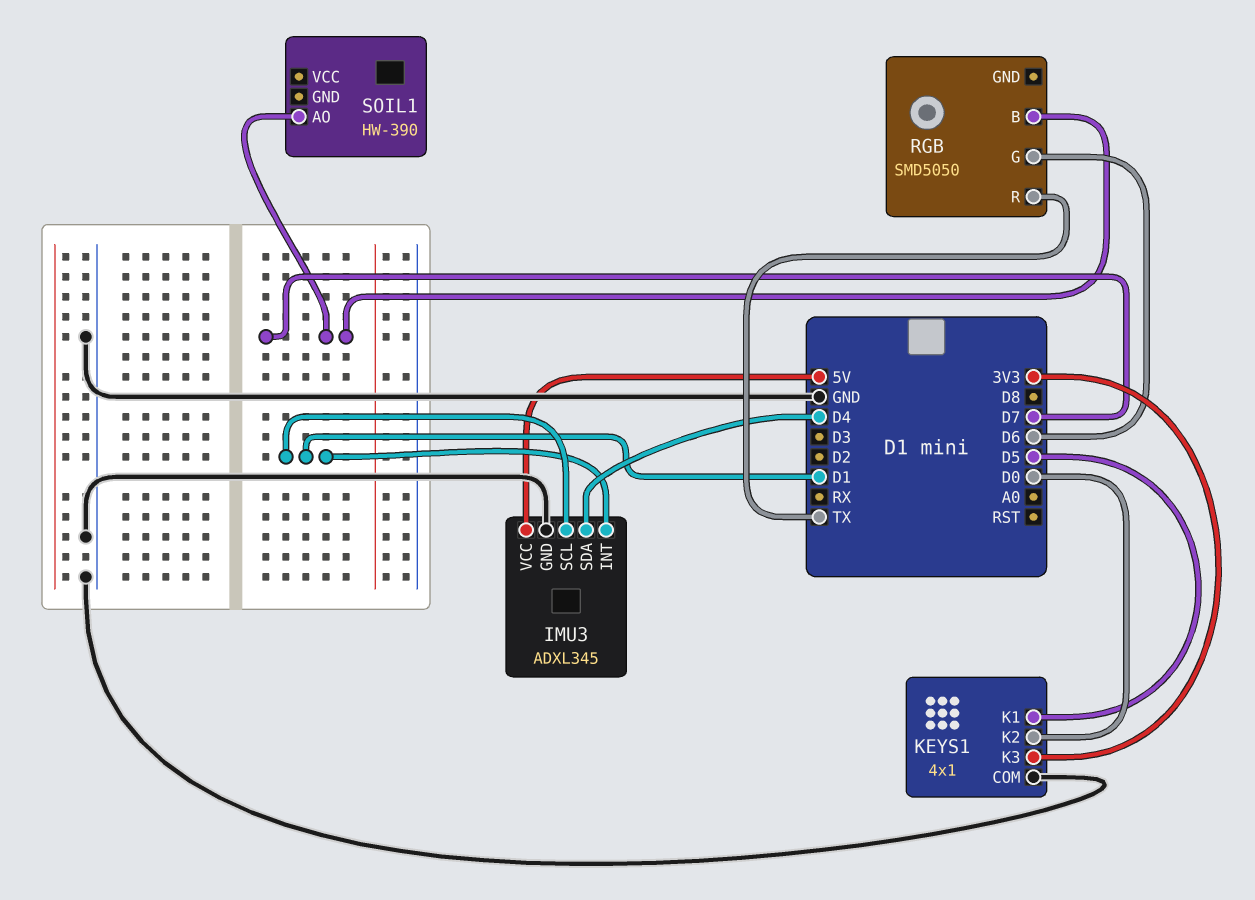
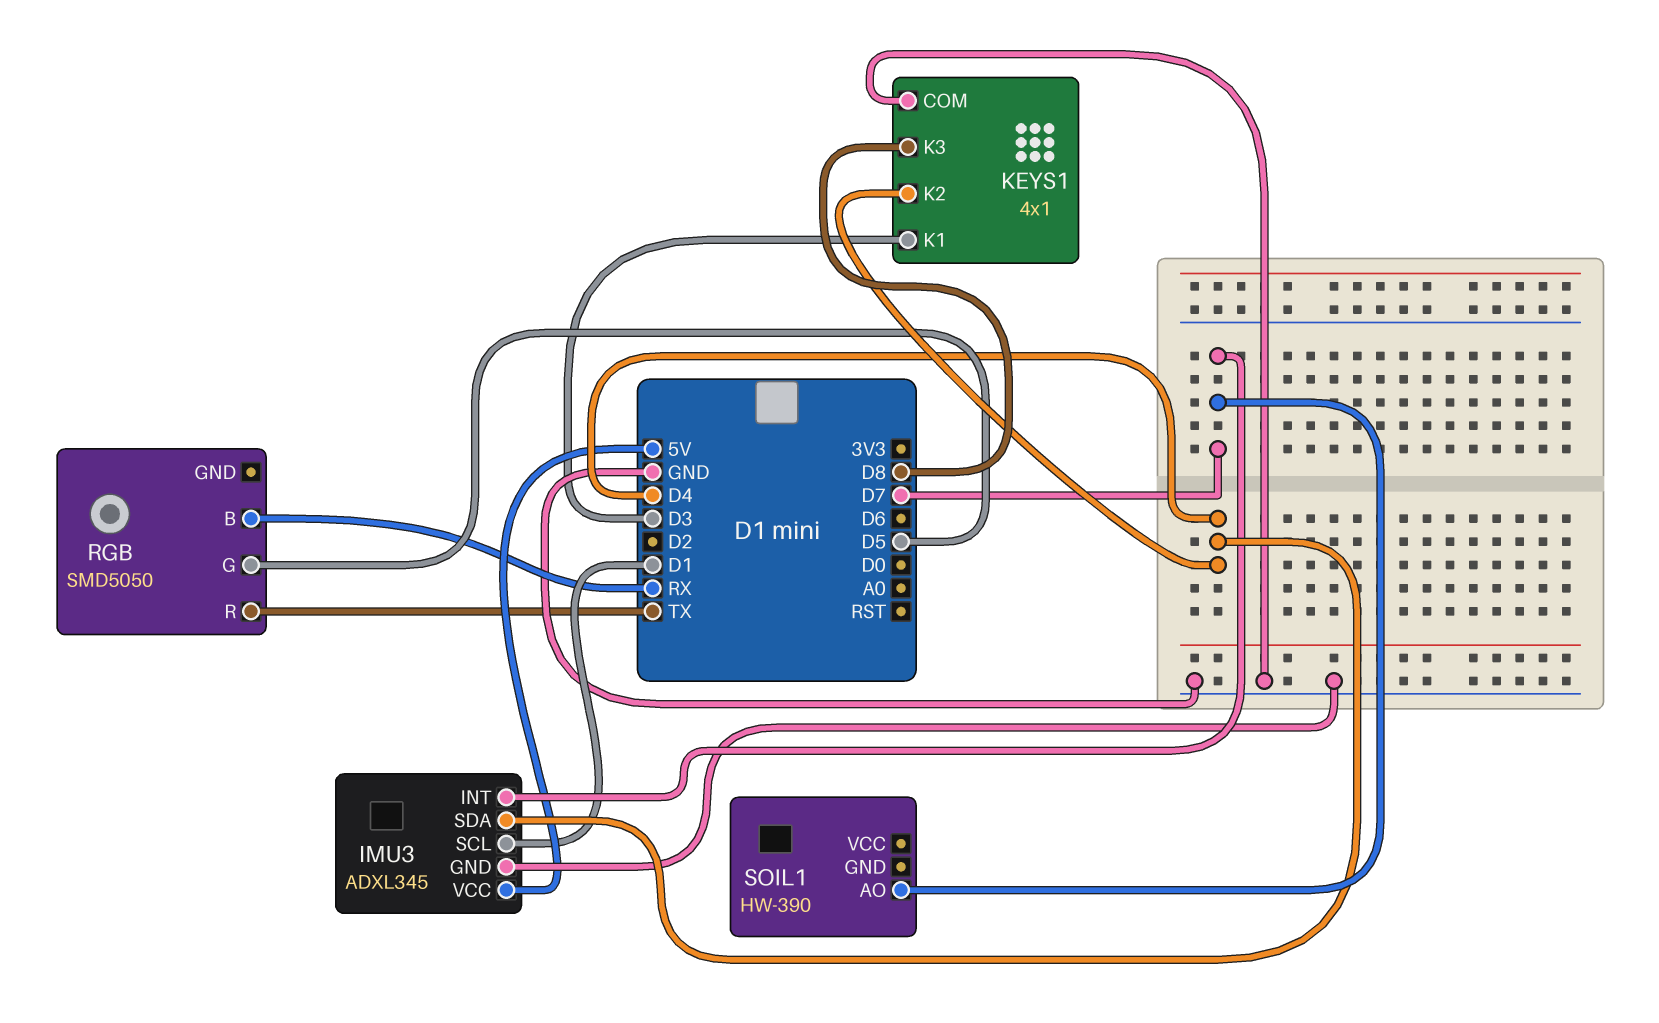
IMU3 pin INT: D1 -> D7
KEYS1 pin K1: D5 -> D3
KEYS1 pin K2: D0 -> D4
KEYS1 pin K3: 3V3 -> D8
RGB pin B: D7 -> RX
RGB pin G: D6 -> D5

